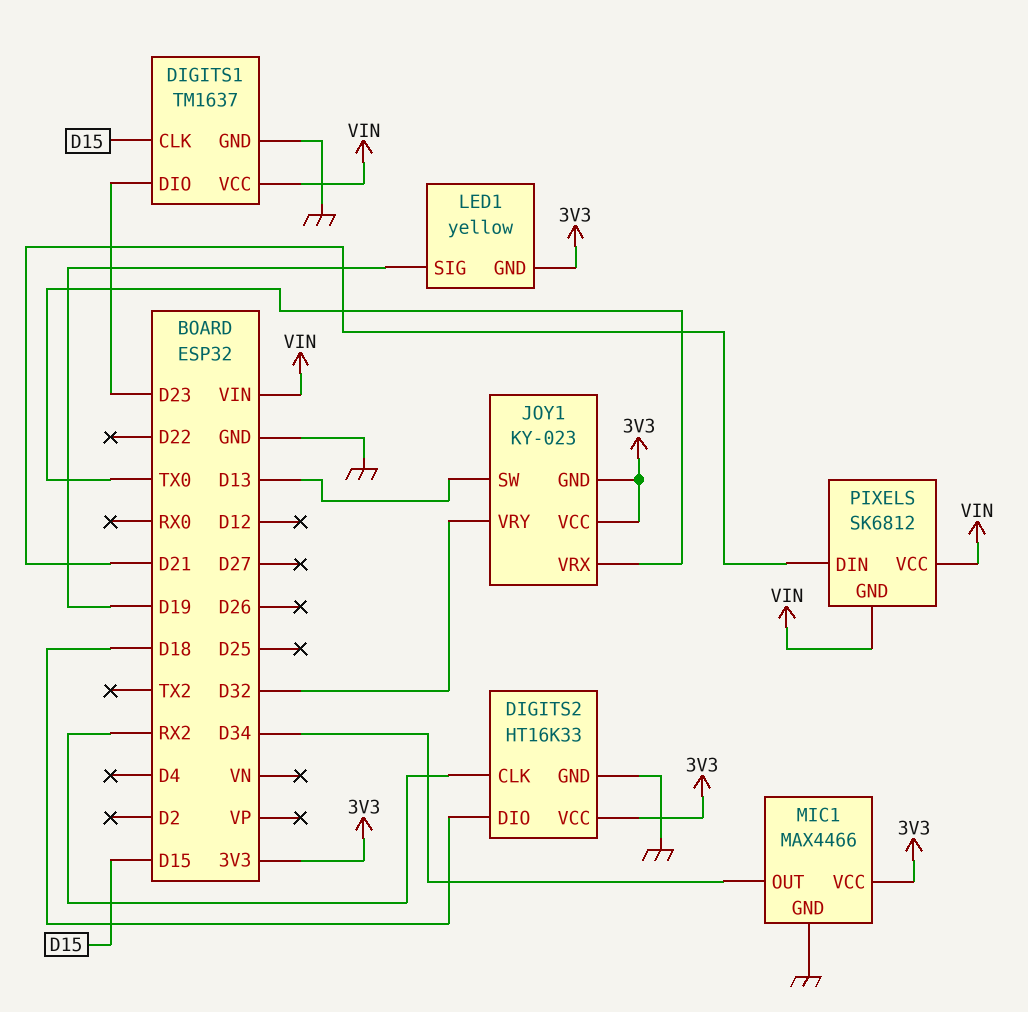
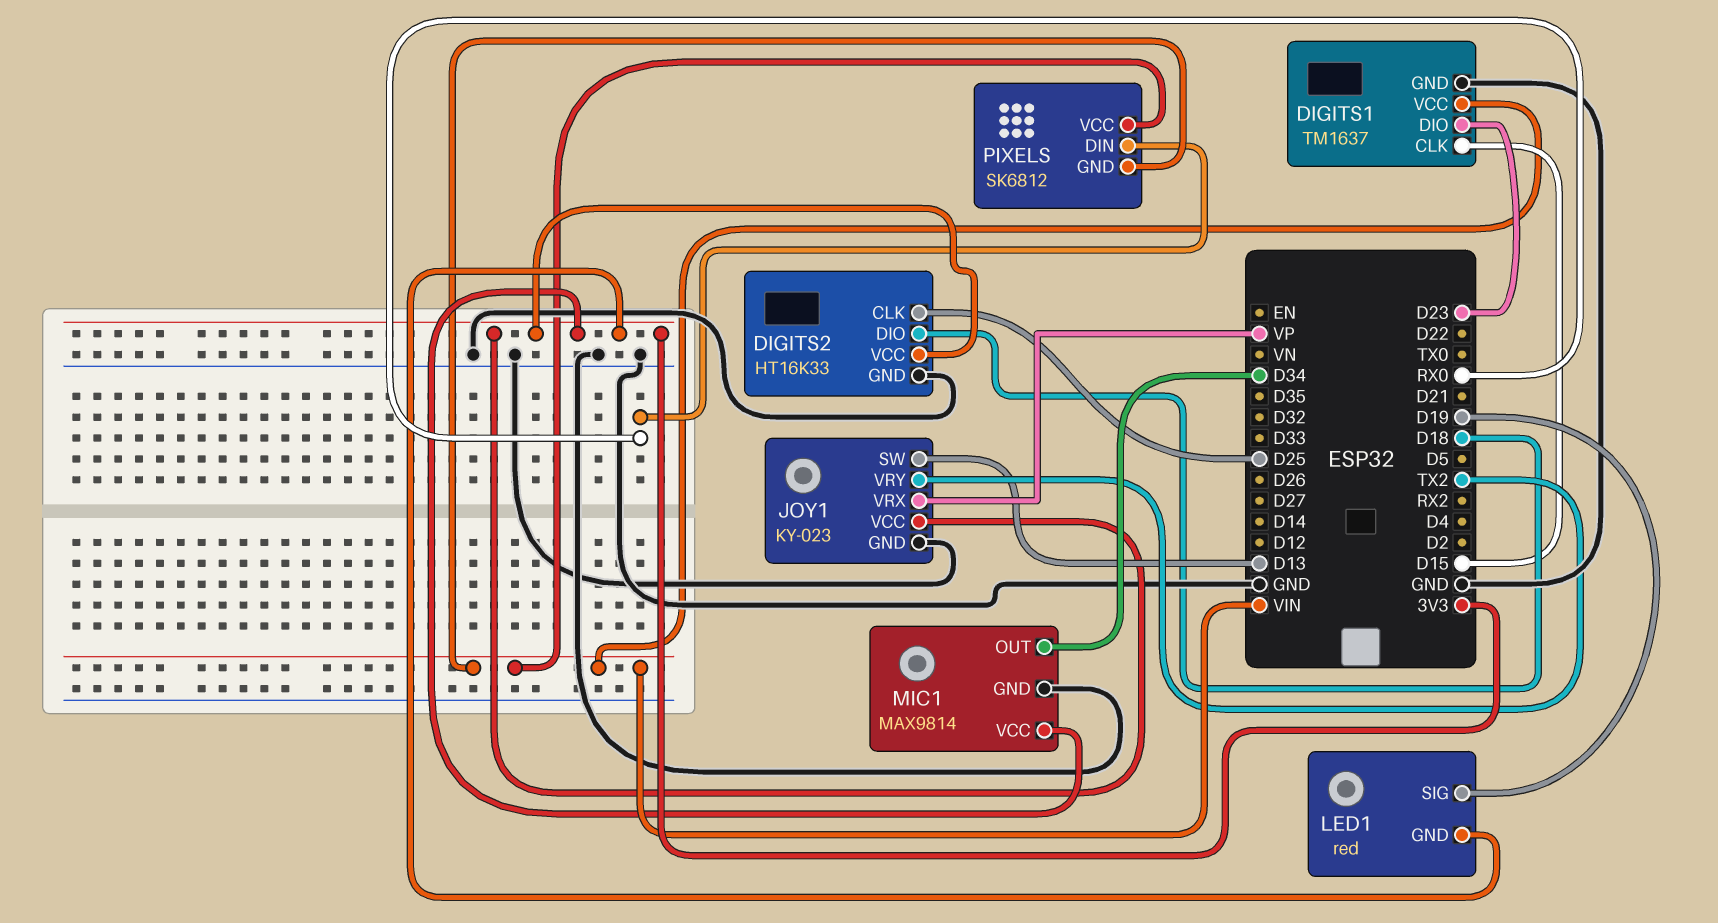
DIGITS2 pin CLK: RX2 -> D25
JOY1 pin GND: 3V3 -> GND
JOY1 pin VRX: TX0 -> VP
JOY1 pin VRY: D32 -> TX2
LED1: yellow -> red
MIC1: MAX4466 -> MAX9814
PIXELS pin DIN: D21 -> RX0

